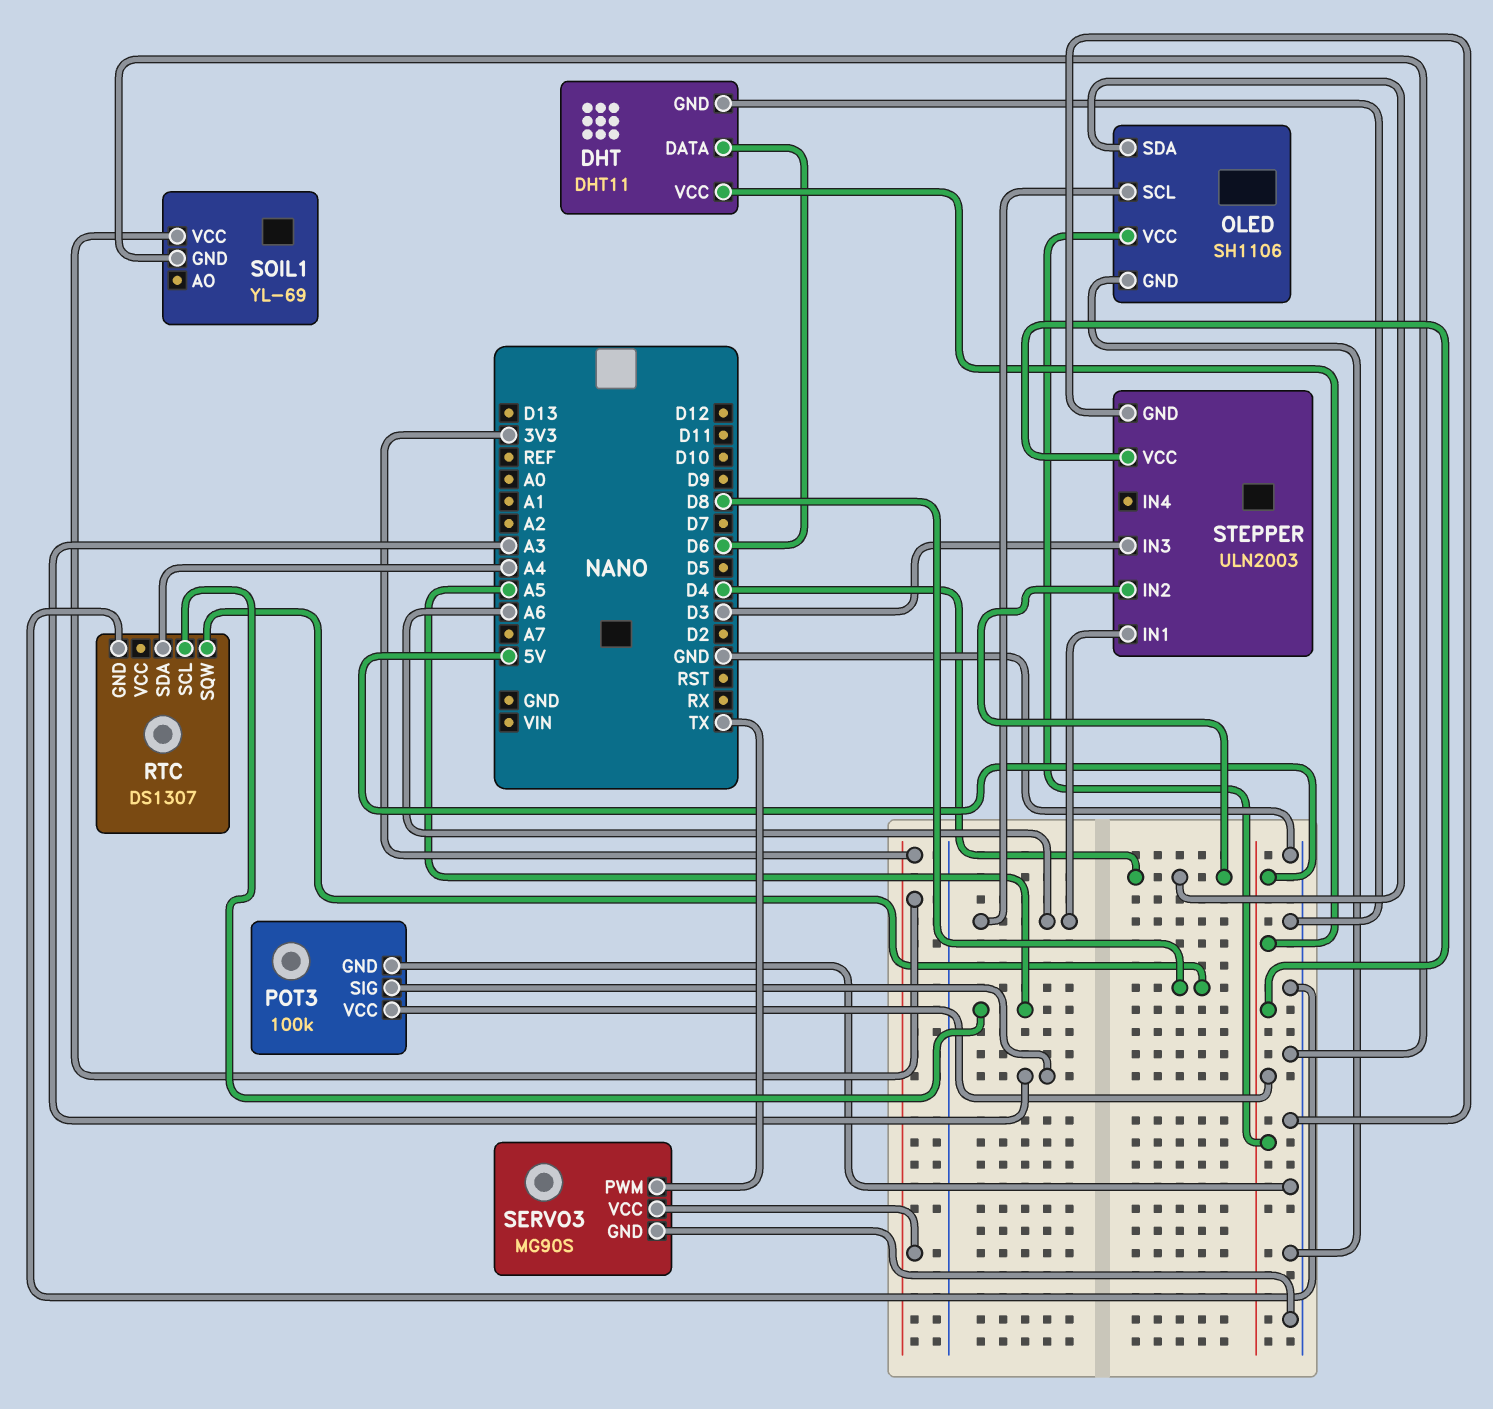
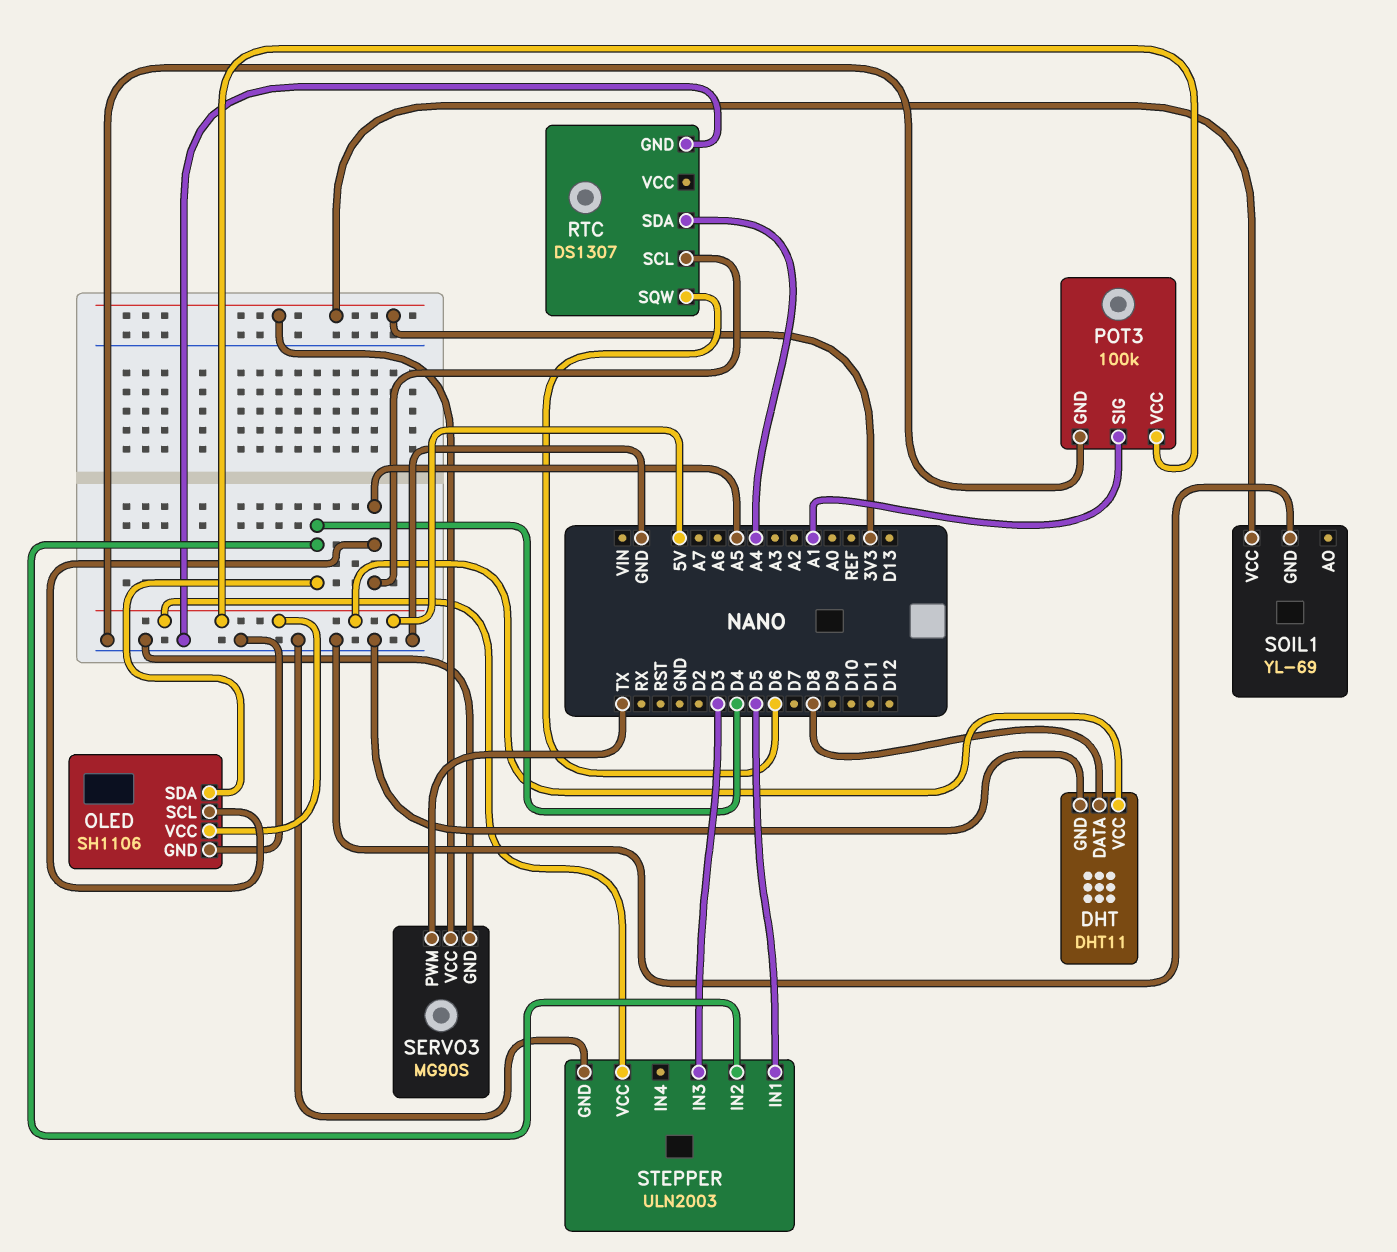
DHT pin DATA: D6 -> D8
OLED pin SCL: A6 -> A5
POT3 pin SIG: A3 -> A1
RTC pin SQW: D8 -> D6
STEPPER pin IN1: A6 -> D5

